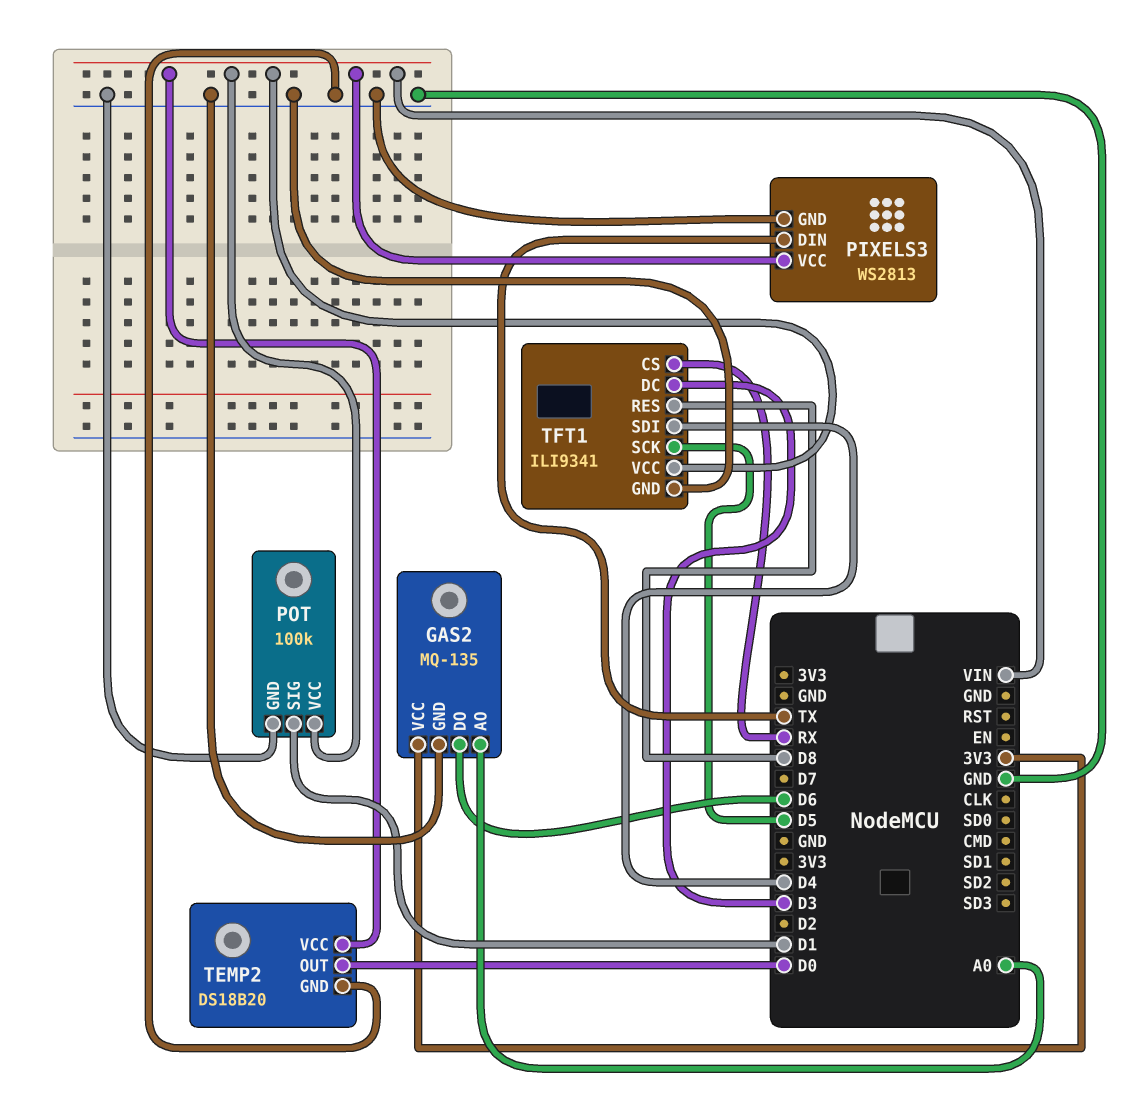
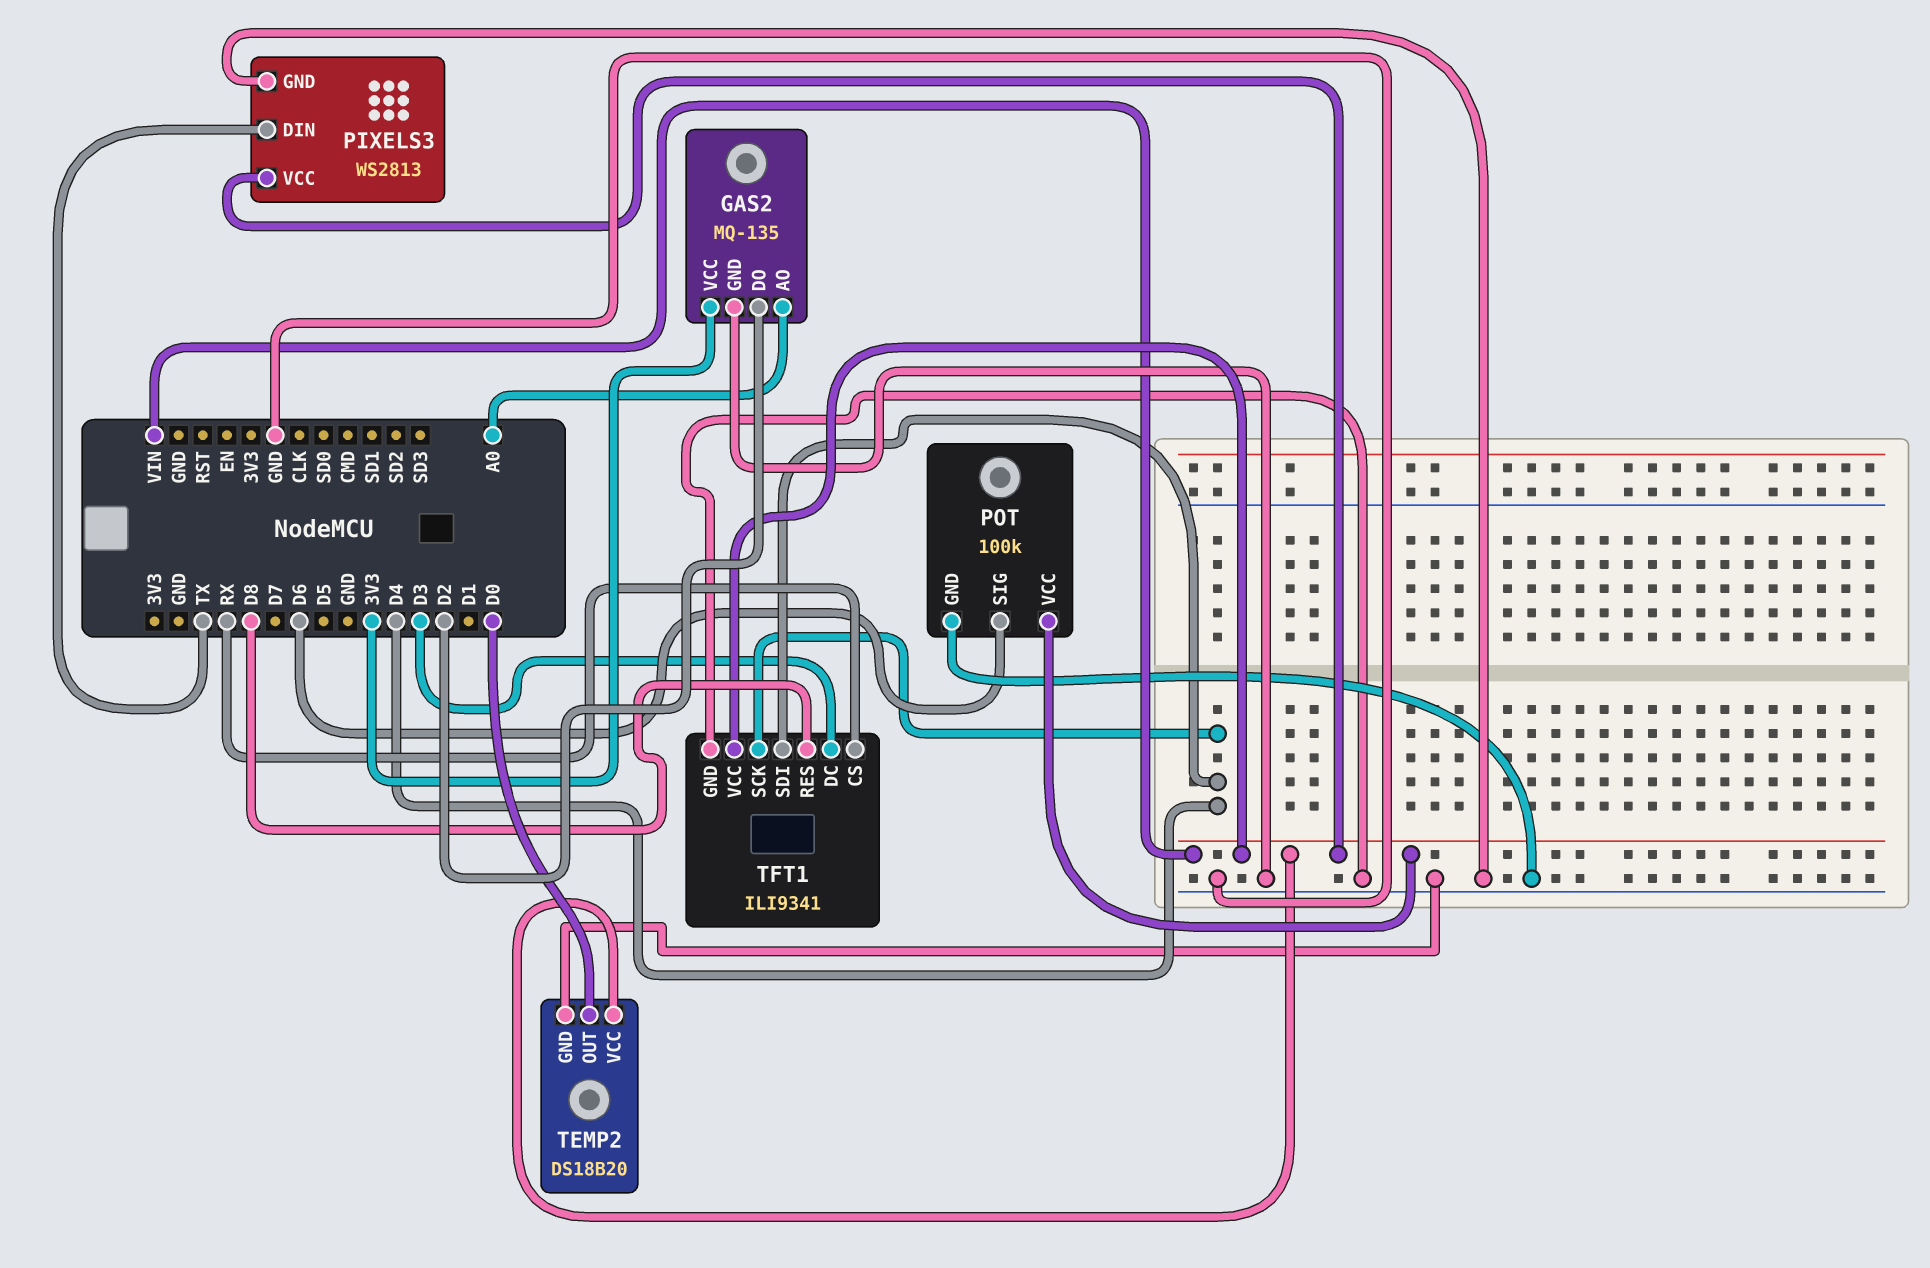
GAS2 pin DO: D6 -> D2
POT pin SIG: D1 -> D6
TFT1 pin SCK: D5 -> D4

